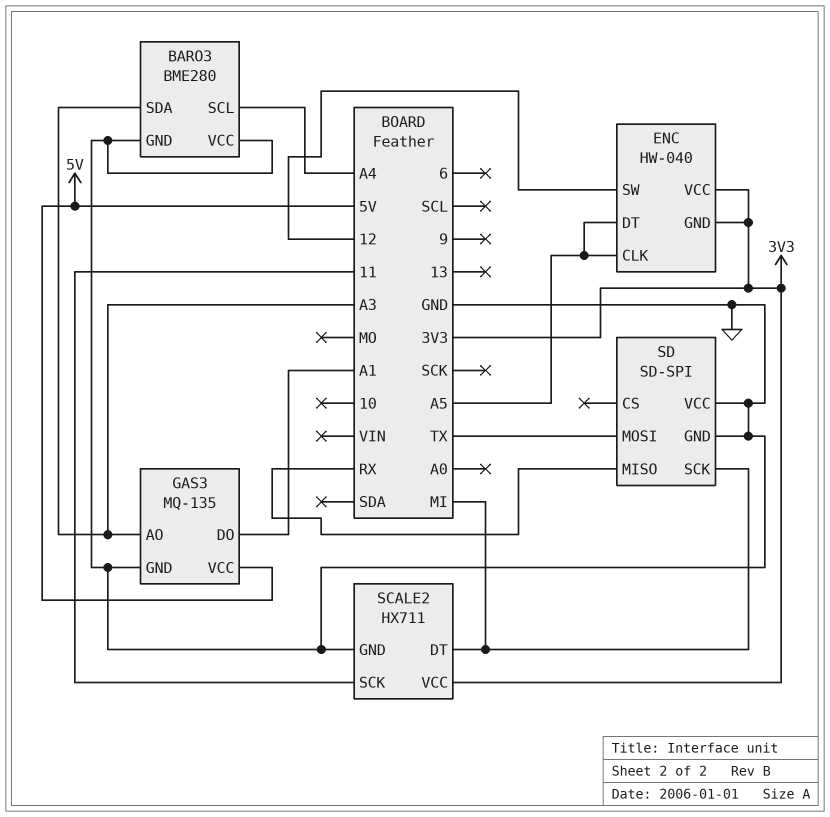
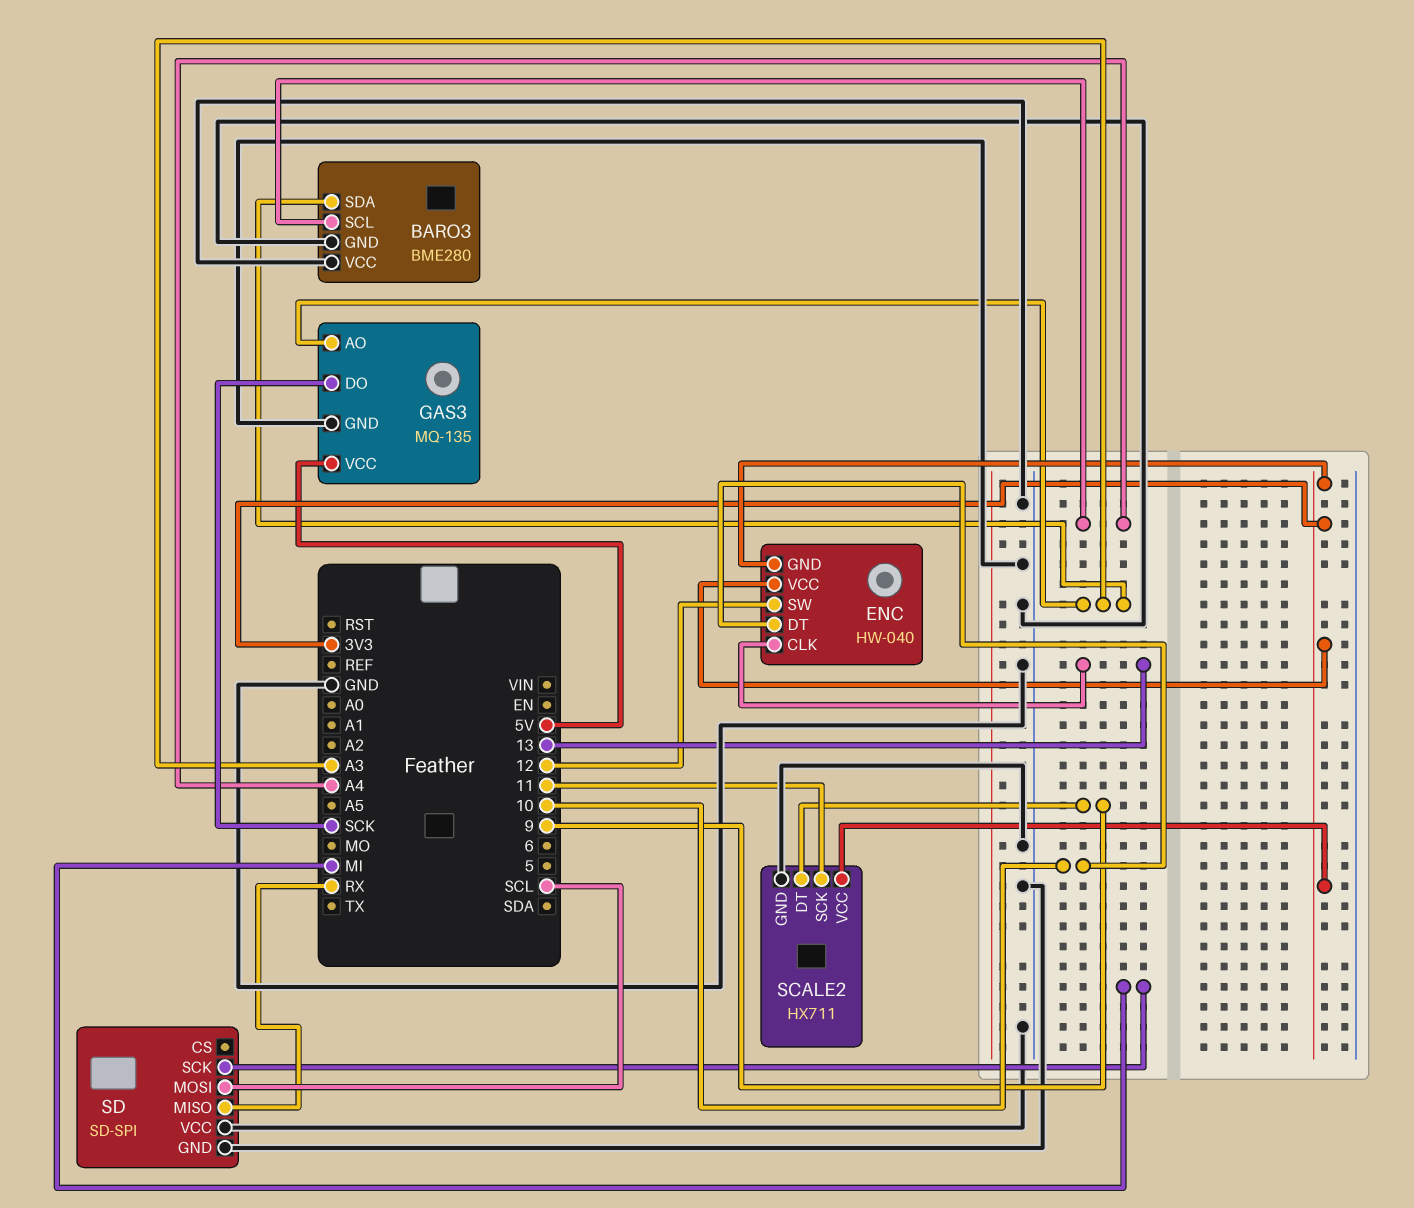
ENC pin CLK: A5 -> 13
ENC pin DT: A5 -> 10
GAS3 pin DO: A1 -> SCK
SCALE2 pin DT: MI -> 9
SD pin MOSI: TX -> SCL

